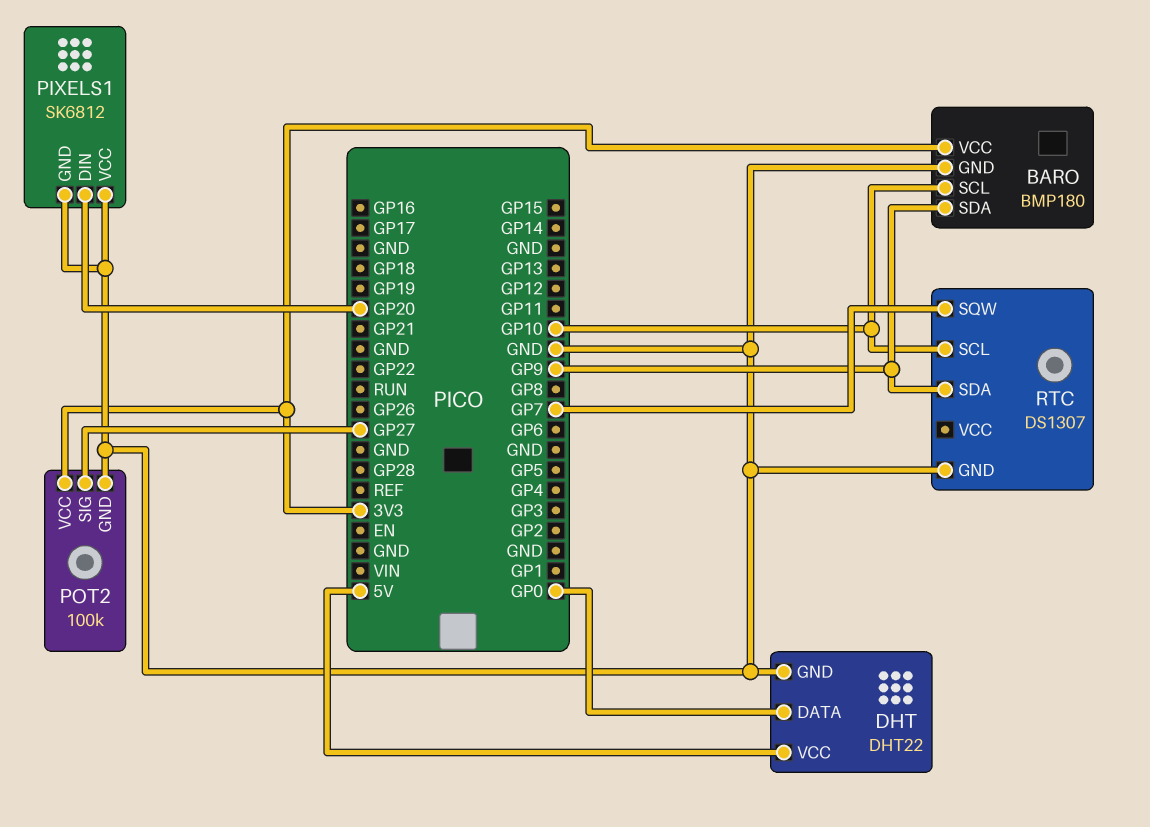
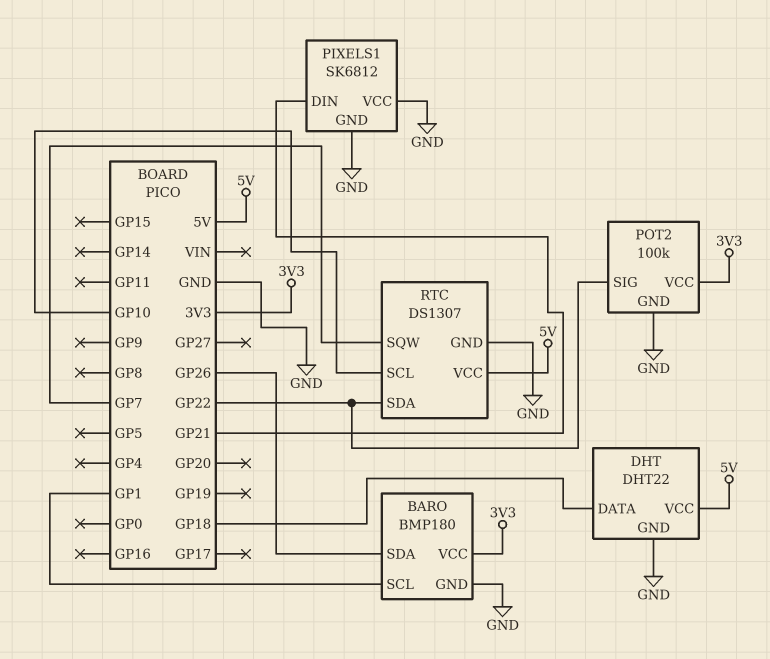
BARO pin SCL: GP10 -> GP1
BARO pin SDA: GP9 -> GP26
DHT pin DATA: GP0 -> GP18
PIXELS1 pin DIN: GP20 -> GP21
POT2 pin SIG: GP27 -> GP22
RTC pin SDA: GP9 -> GP22
RTC pin VCC: none -> 5V

